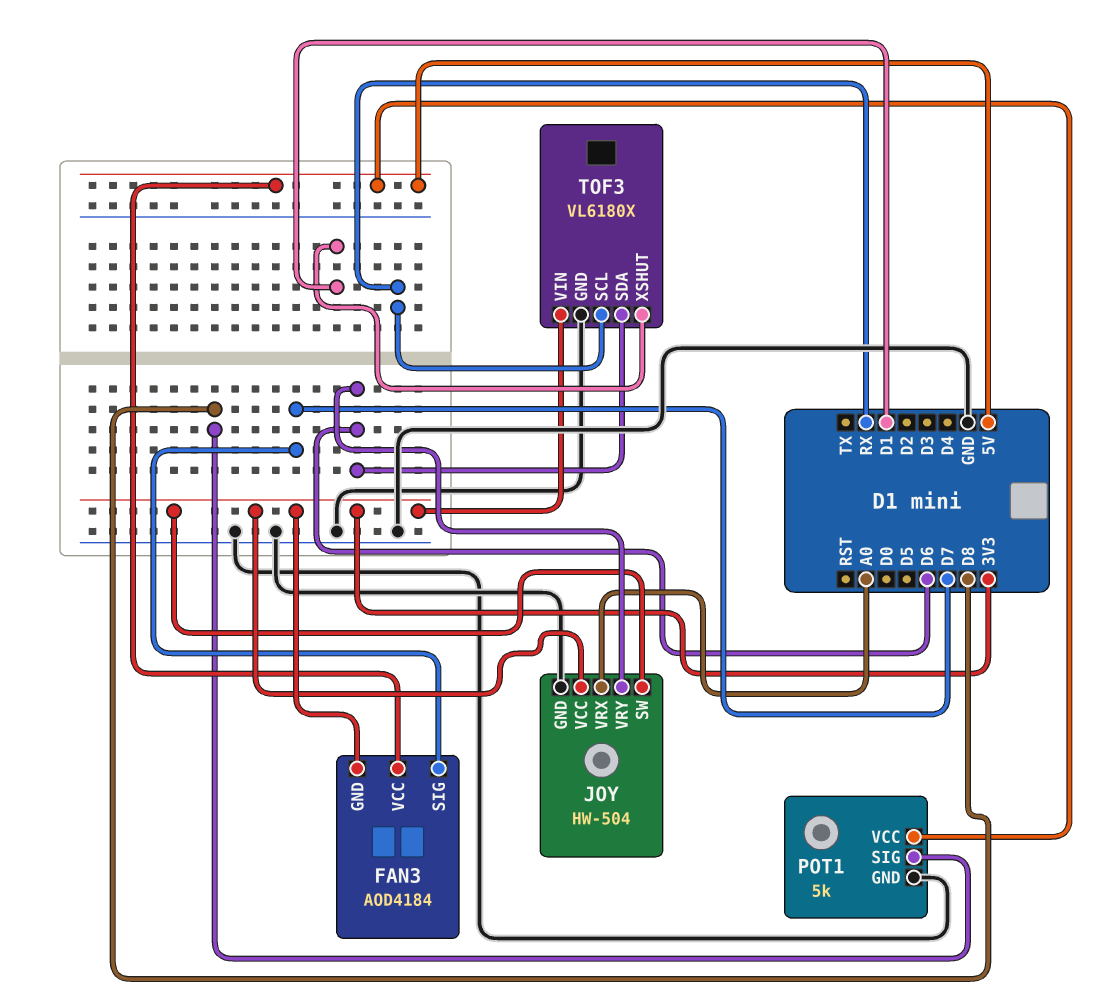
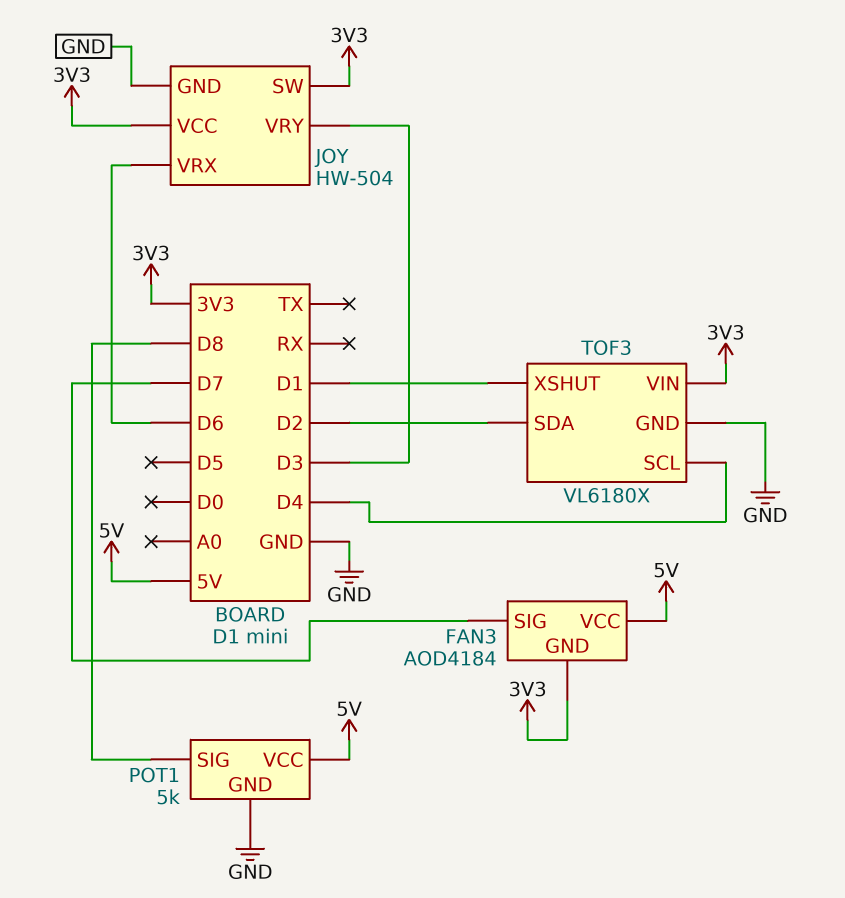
JOY pin VRX: A0 -> D6
JOY pin VRY: D6 -> D3
TOF3 pin SCL: RX -> D4
TOF3 pin SDA: D6 -> D2

